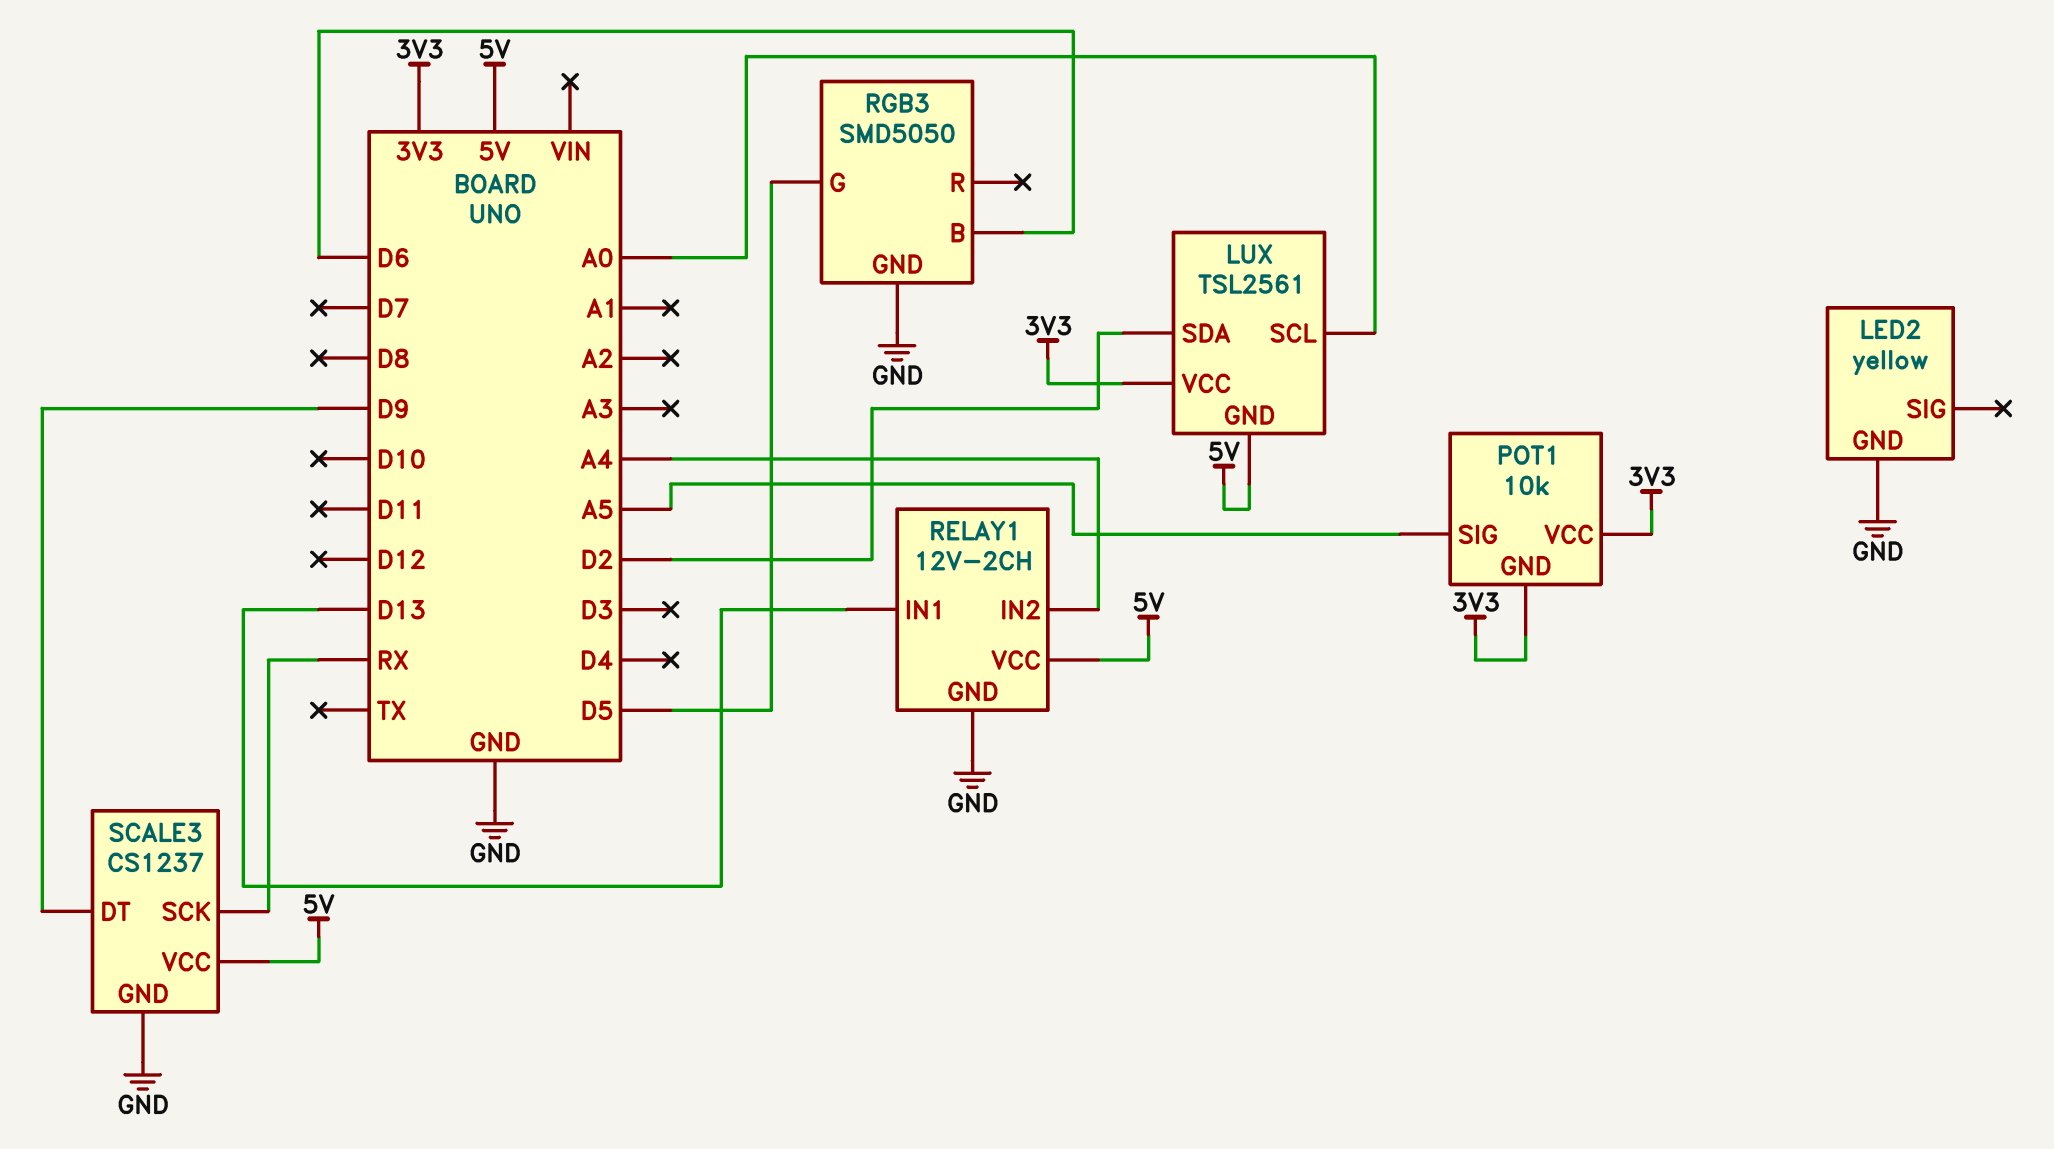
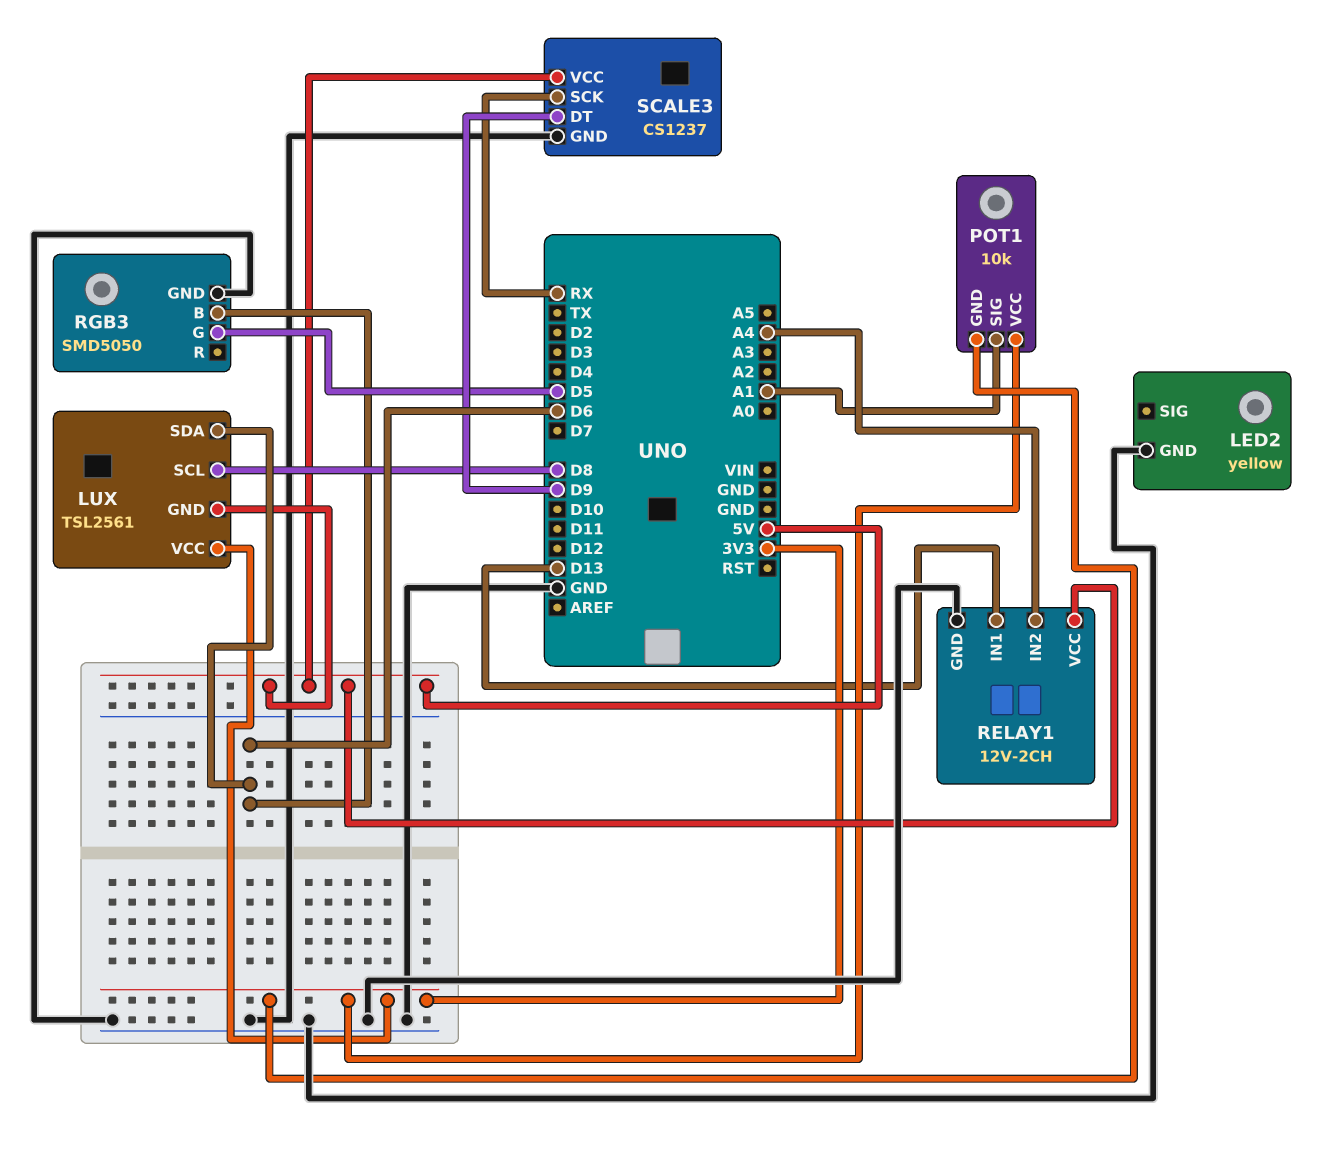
LUX pin SCL: A0 -> D8
LUX pin SDA: D2 -> D6
POT1 pin SIG: A5 -> A1

